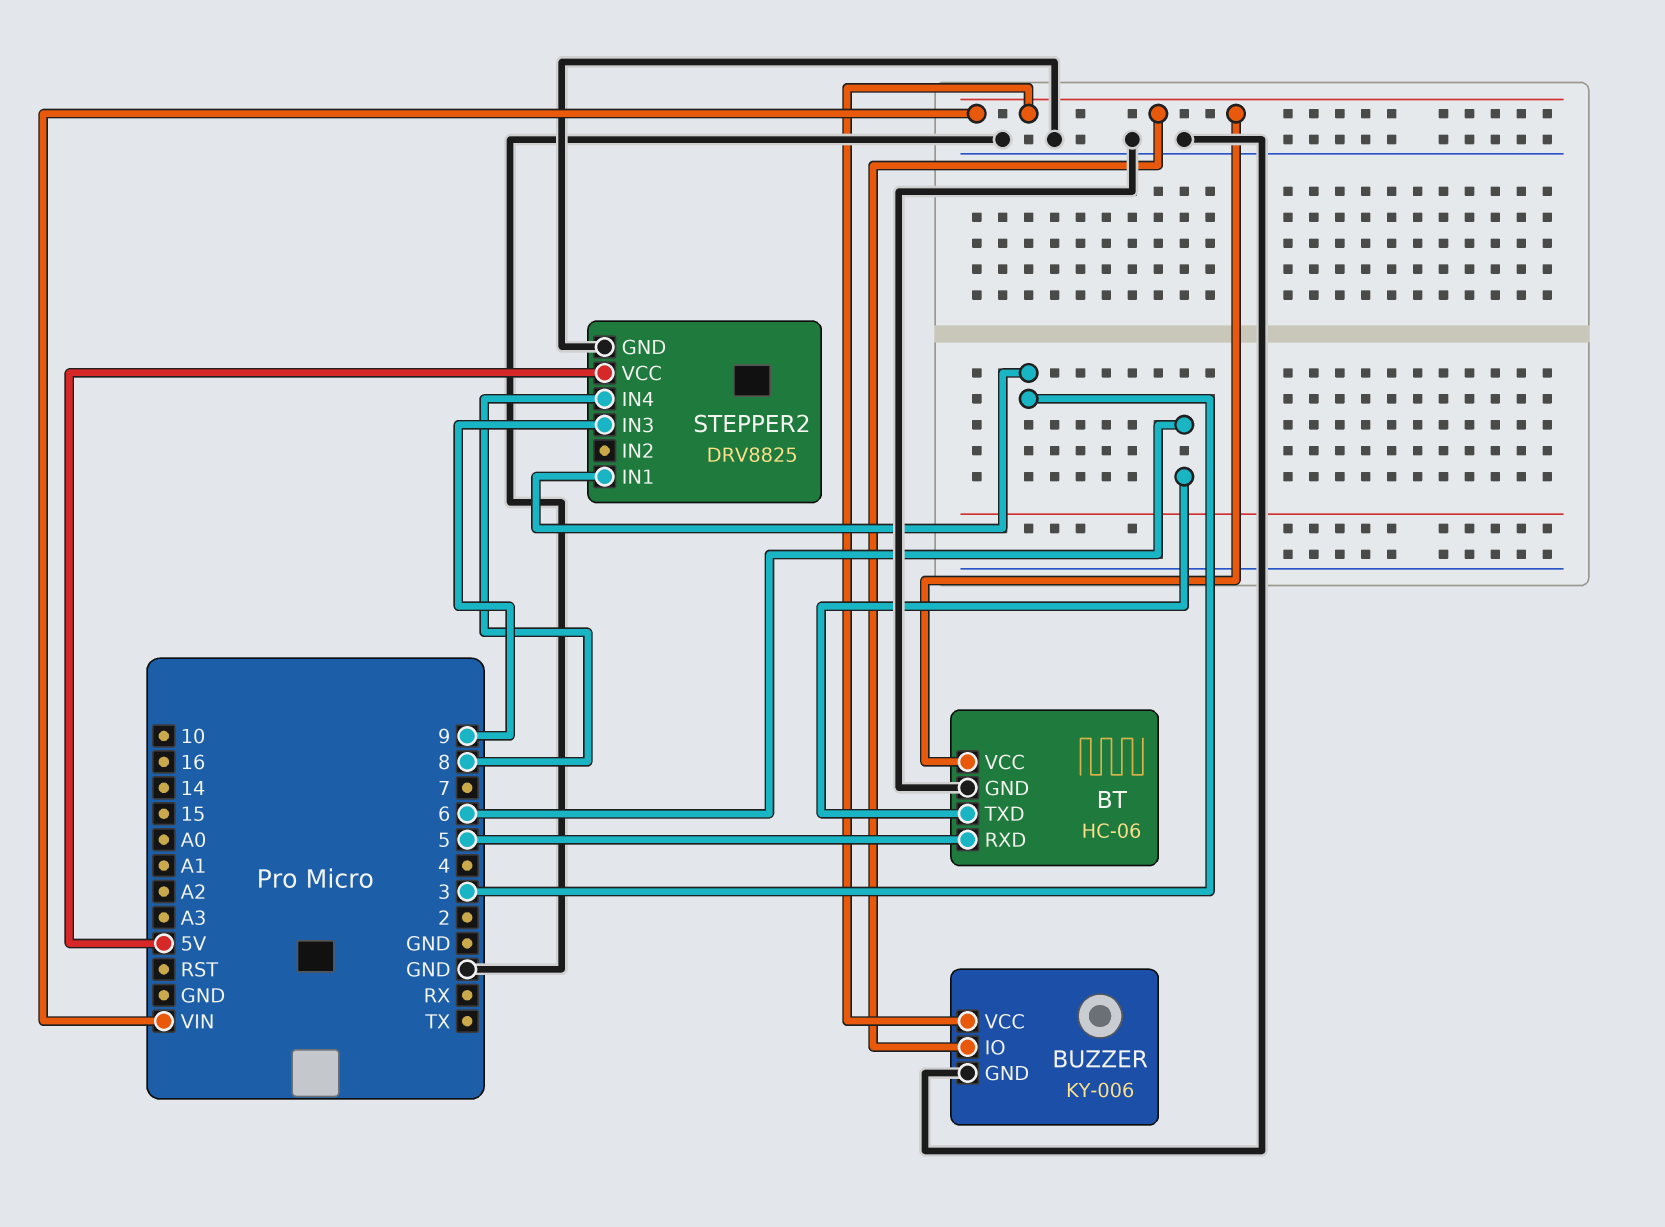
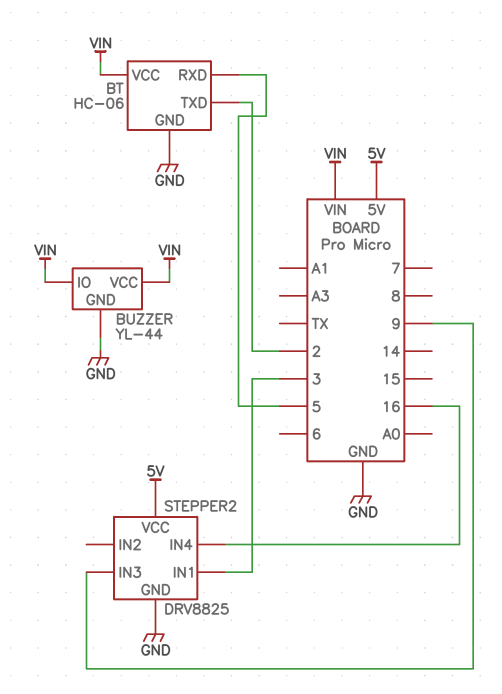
BT pin TXD: 6 -> 2
BUZZER: KY-006 -> YL-44
STEPPER2 pin IN4: 8 -> 16

